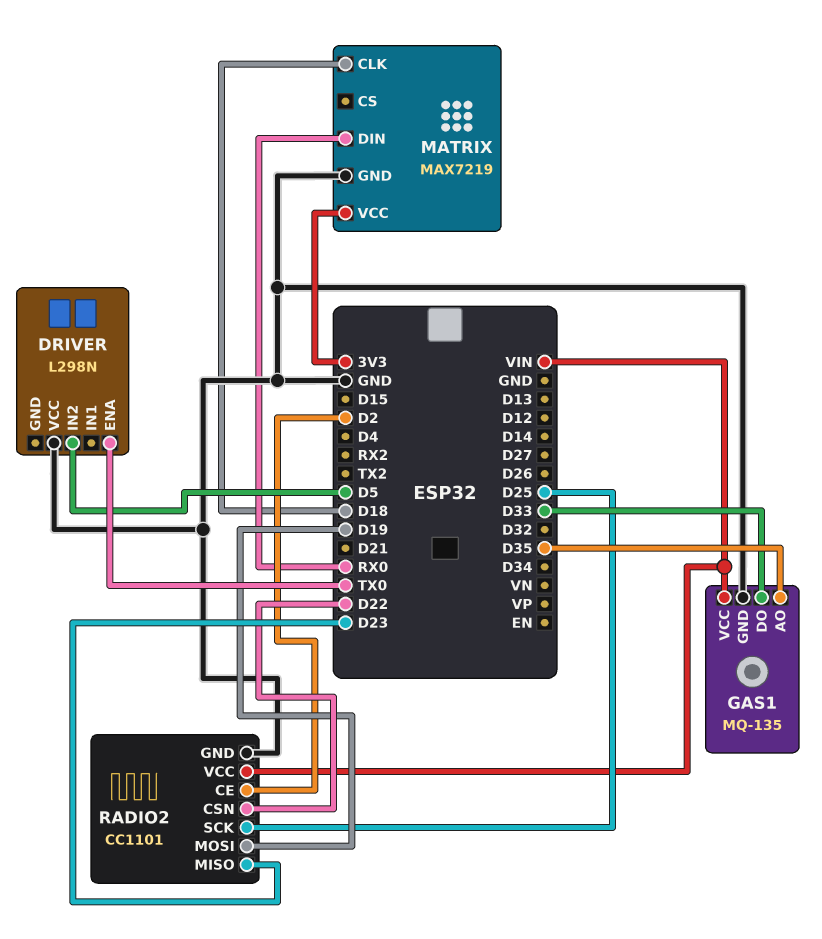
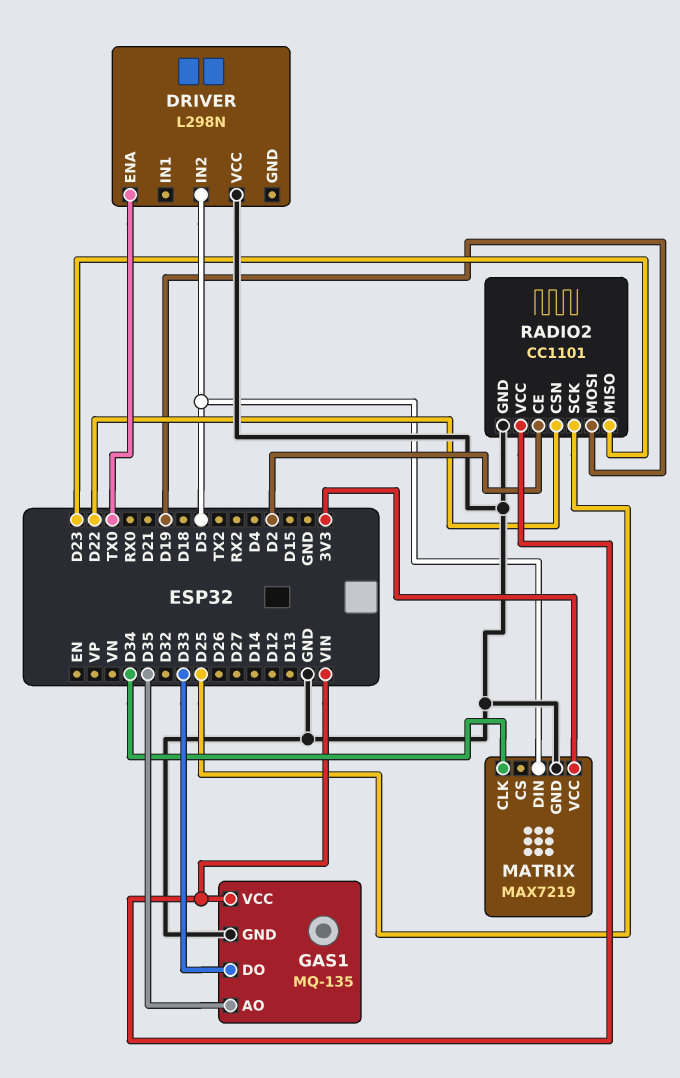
MATRIX pin CLK: D18 -> D34
MATRIX pin DIN: RX0 -> D5

